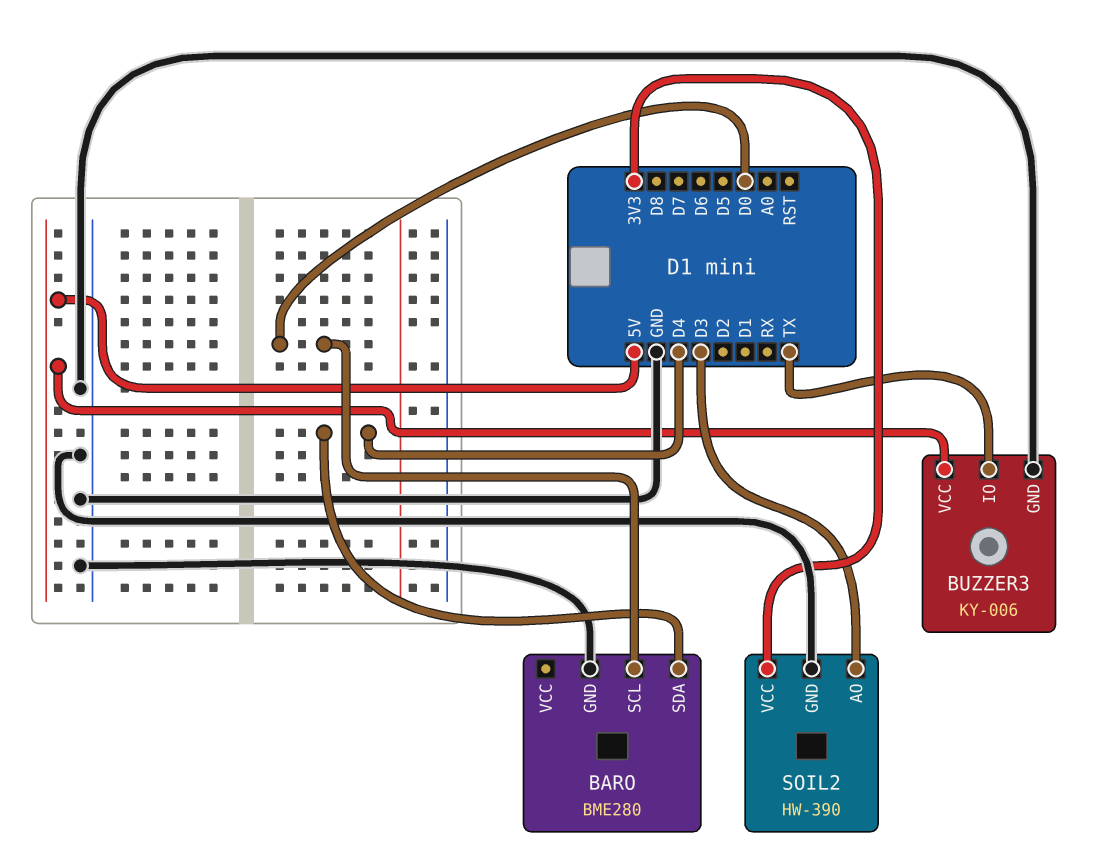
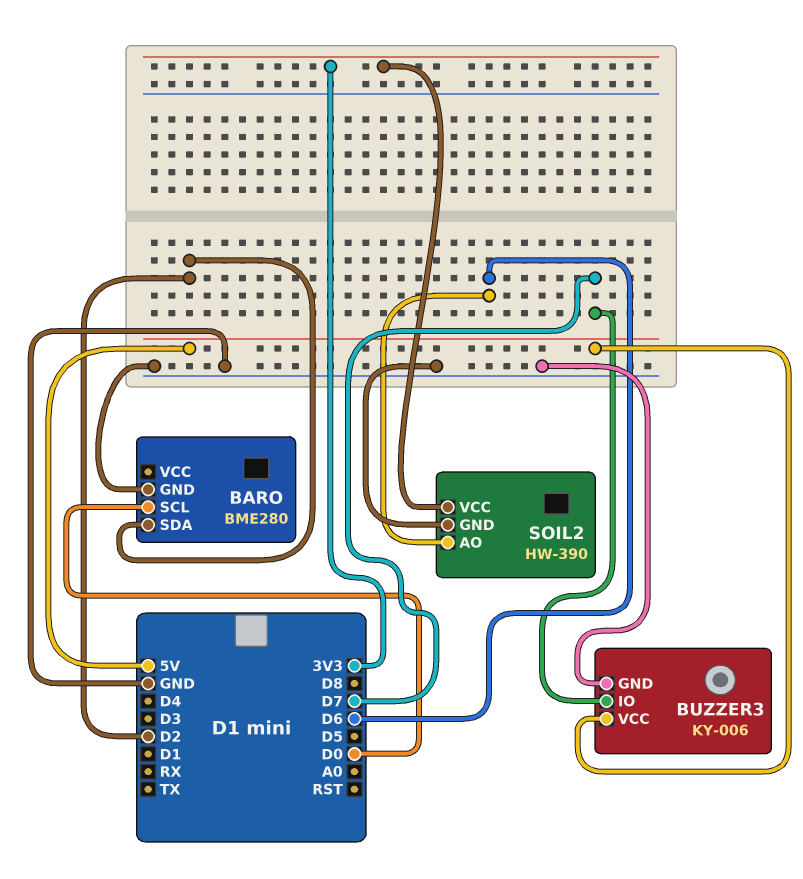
BARO pin SDA: D4 -> D2
BUZZER3 pin IO: TX -> D7
SOIL2 pin AO: D3 -> D6

